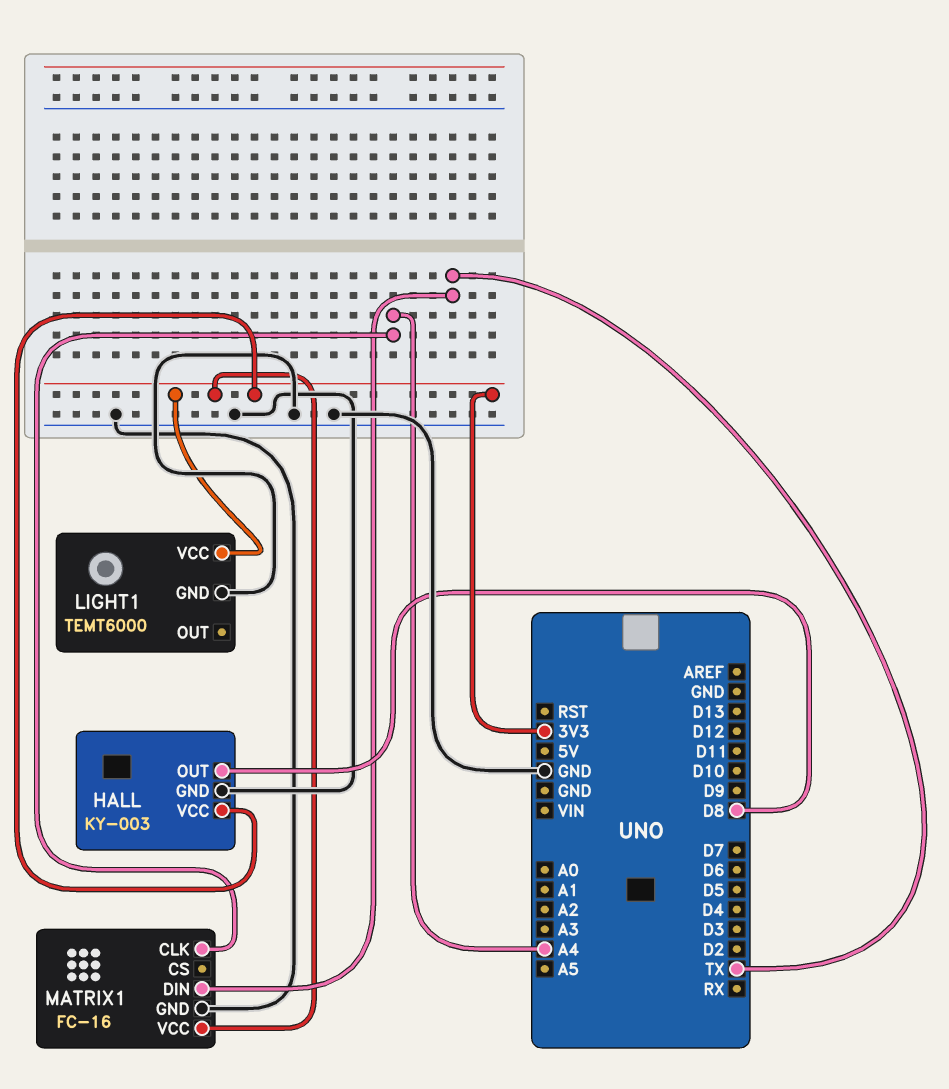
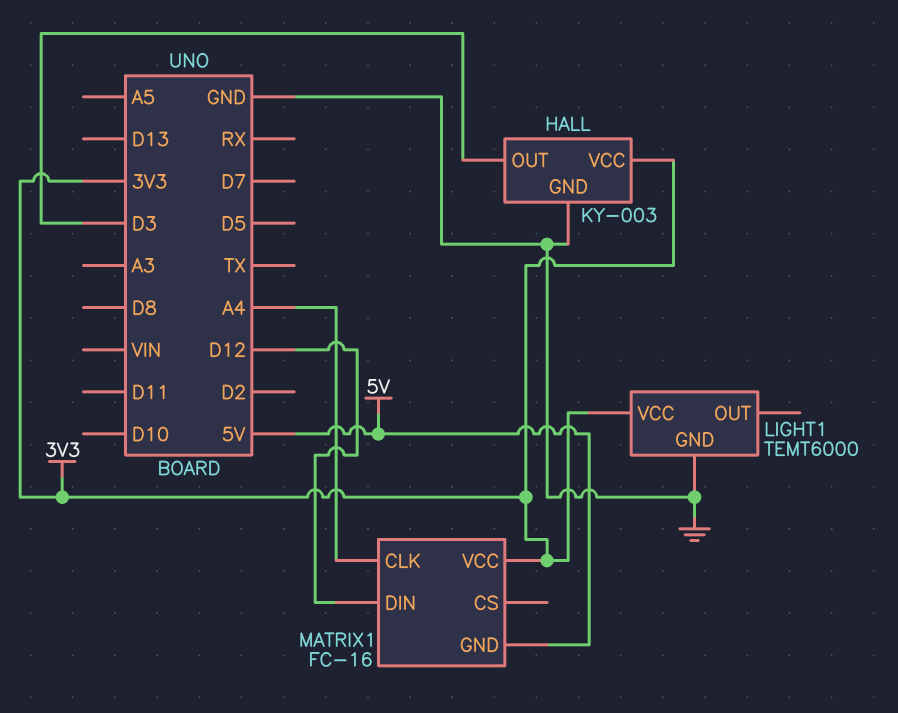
HALL pin OUT: D8 -> D3
MATRIX1 pin DIN: TX -> D12
MATRIX1 pin GND: GND -> 5V

